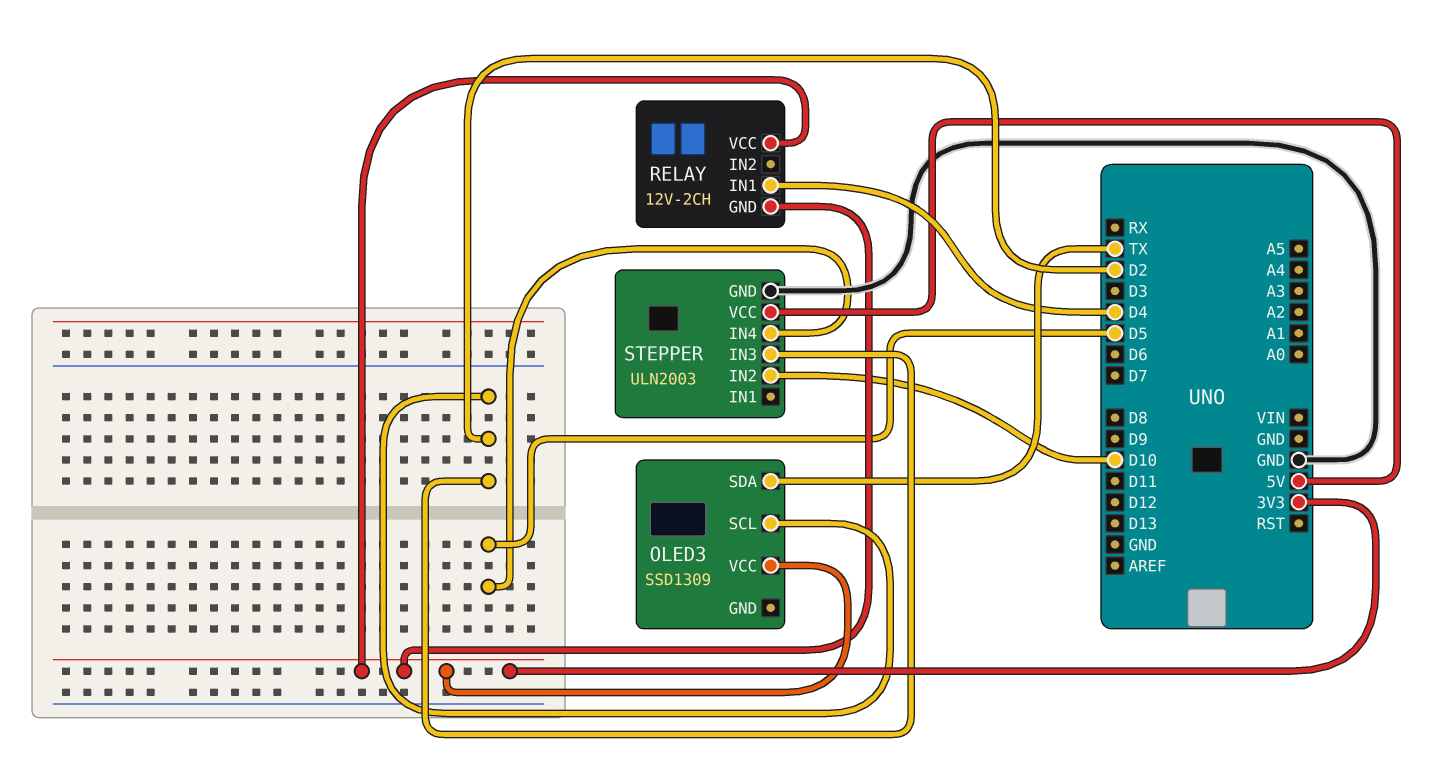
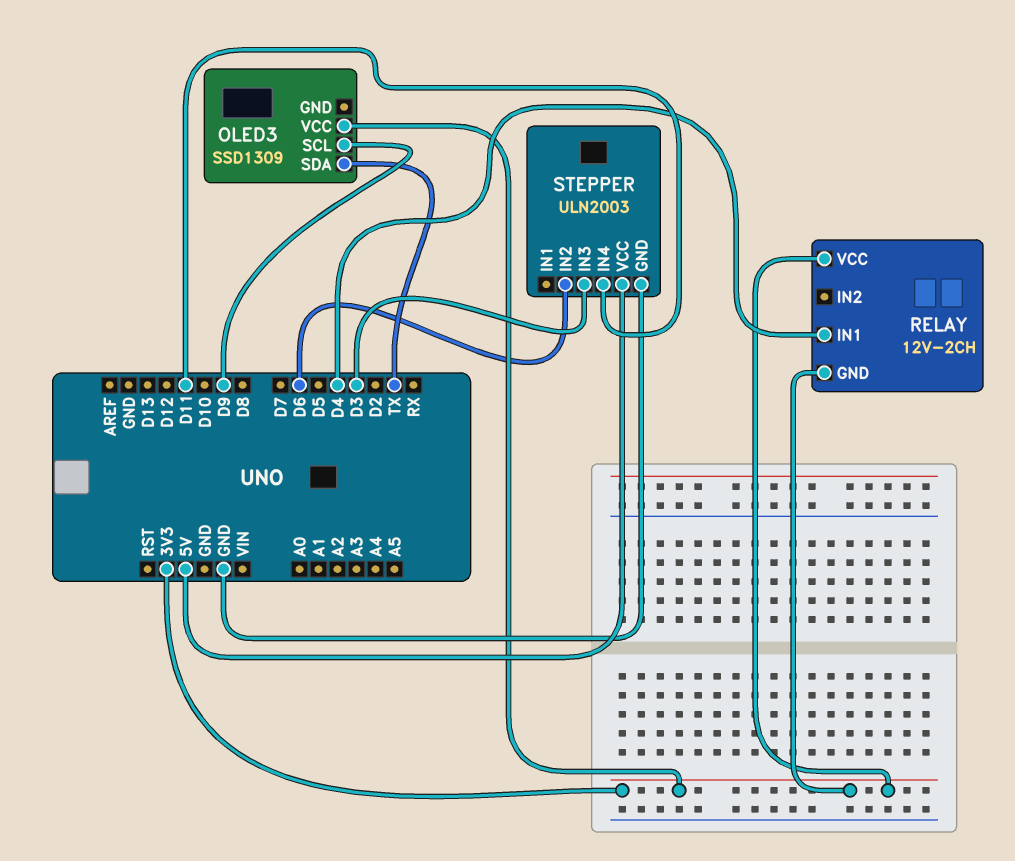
OLED3 pin SCL: D2 -> D9
STEPPER pin IN2: D10 -> D6
STEPPER pin IN3: D2 -> D3
STEPPER pin IN4: D5 -> D11

